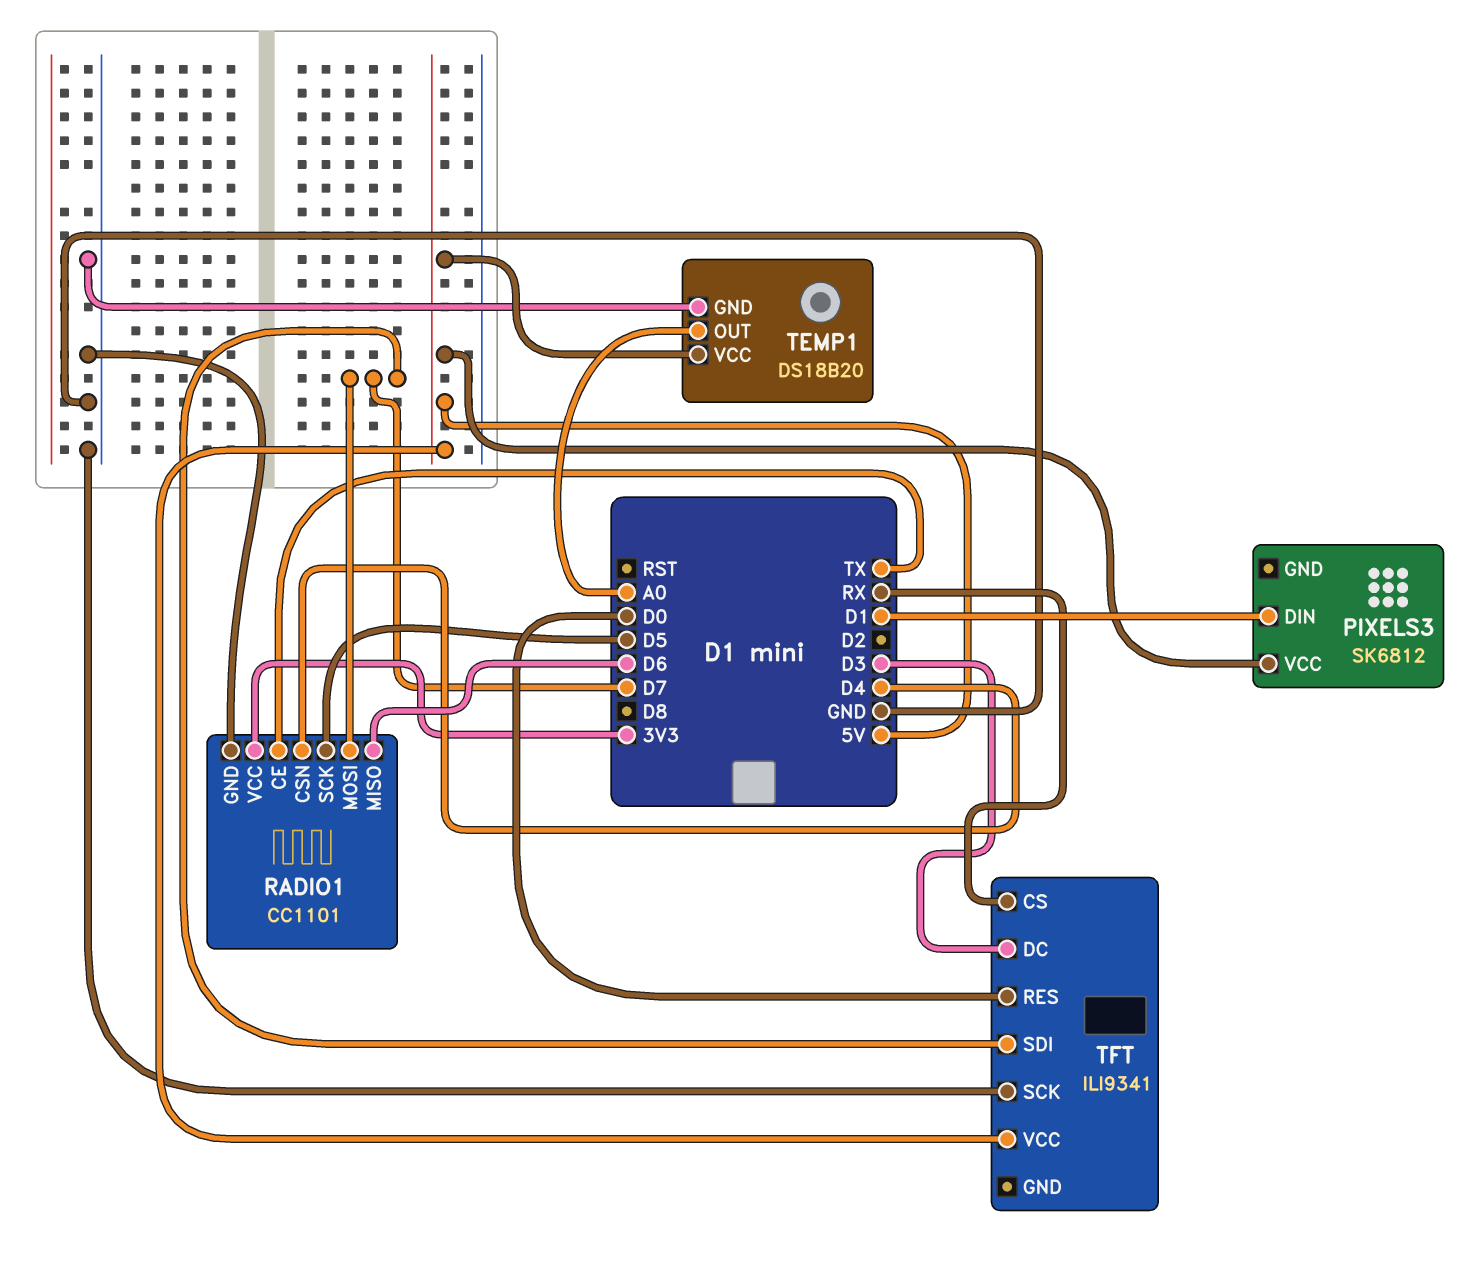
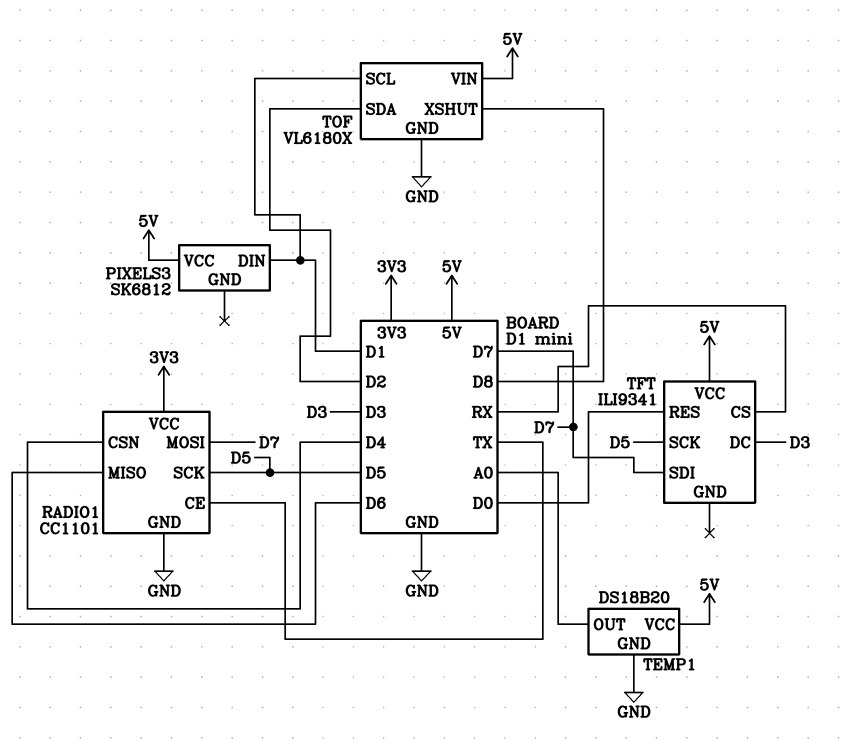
TFT pin SCK: GND -> D5
TOF: none -> VL6180X
TOF pin GND: none -> GND
TOF pin SCL: none -> D1
TOF pin SDA: none -> D2
TOF pin VIN: none -> 5V
TOF pin XSHUT: none -> D8

